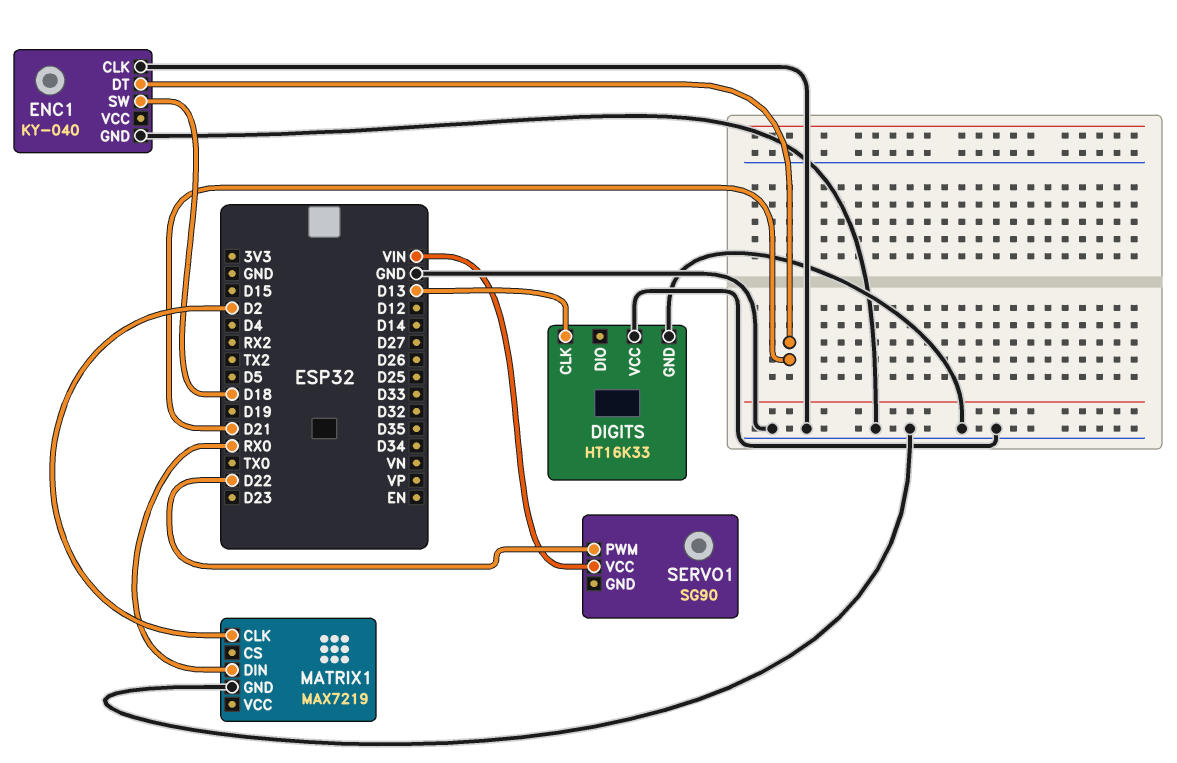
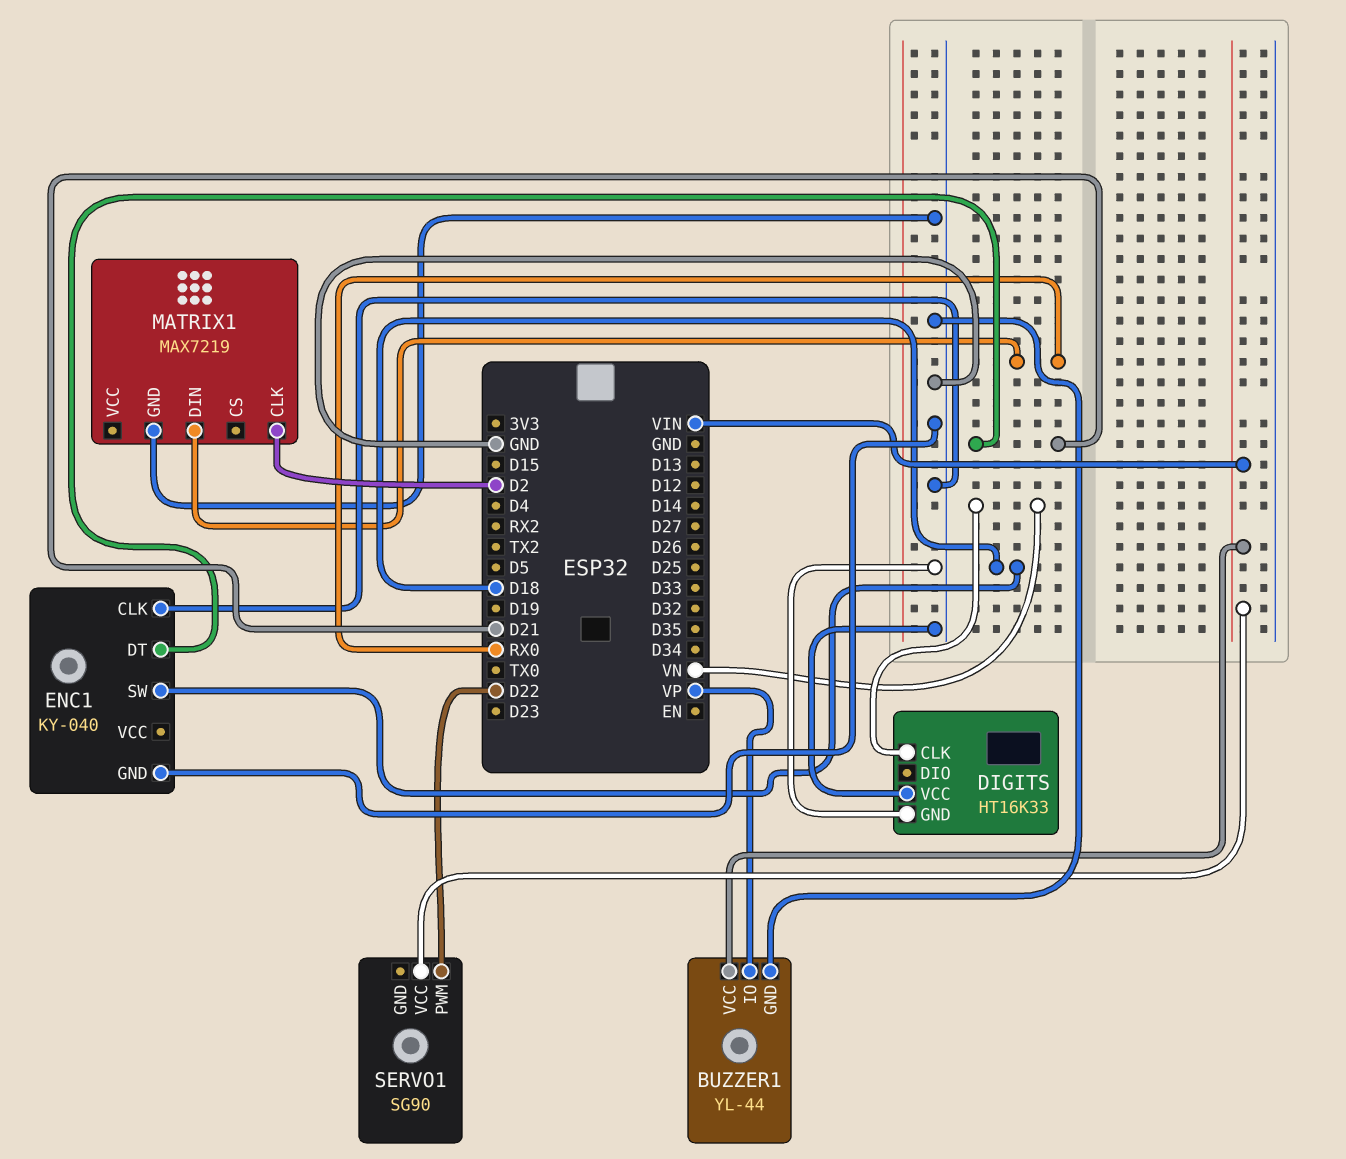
BUZZER1: none -> YL-44
BUZZER1 pin GND: none -> GND
BUZZER1 pin IO: none -> VP
BUZZER1 pin VCC: none -> VIN
DIGITS pin CLK: D13 -> VN

